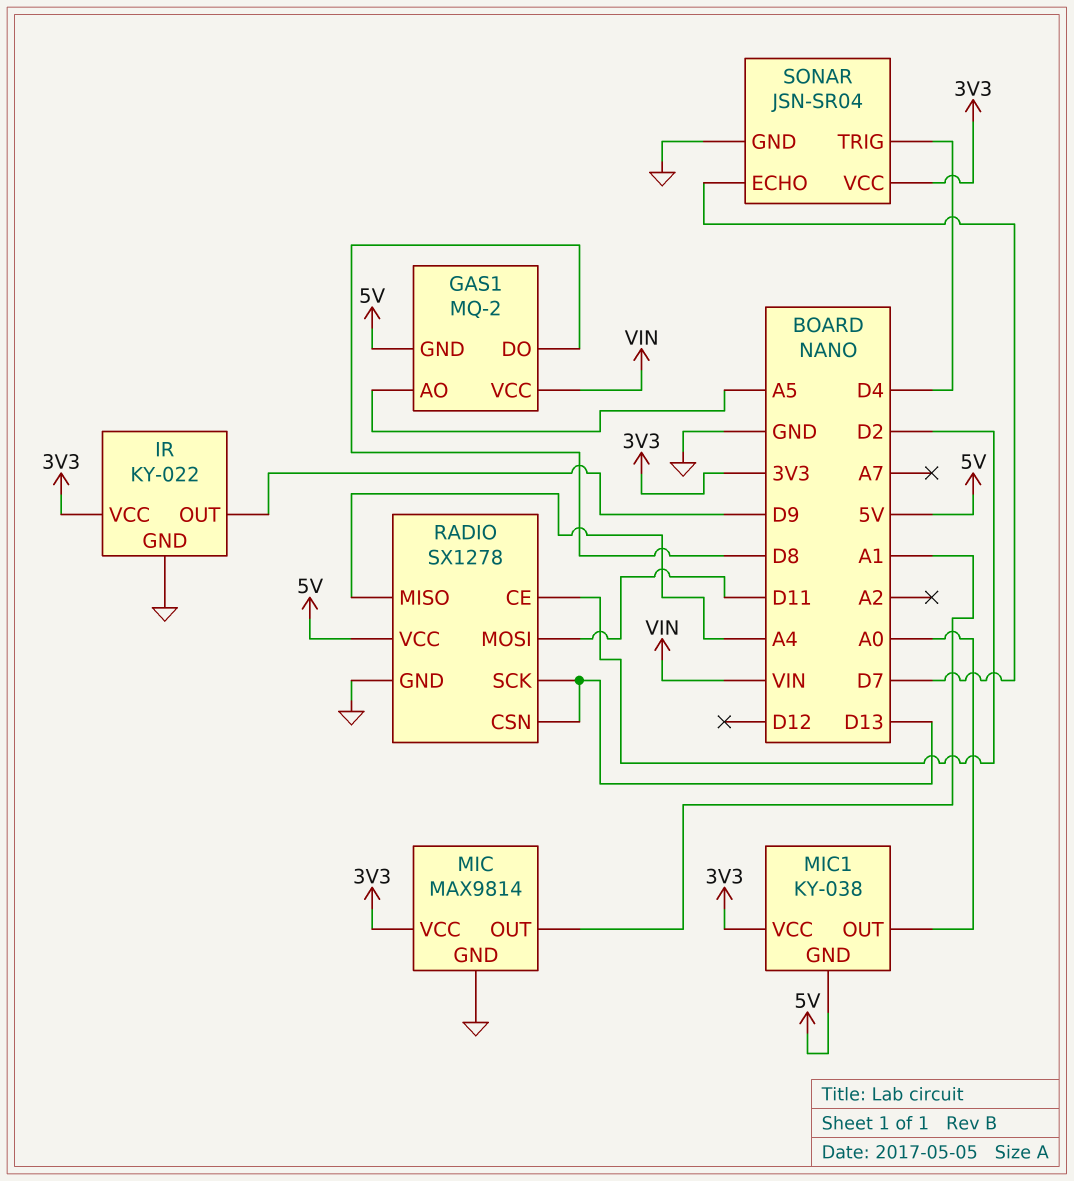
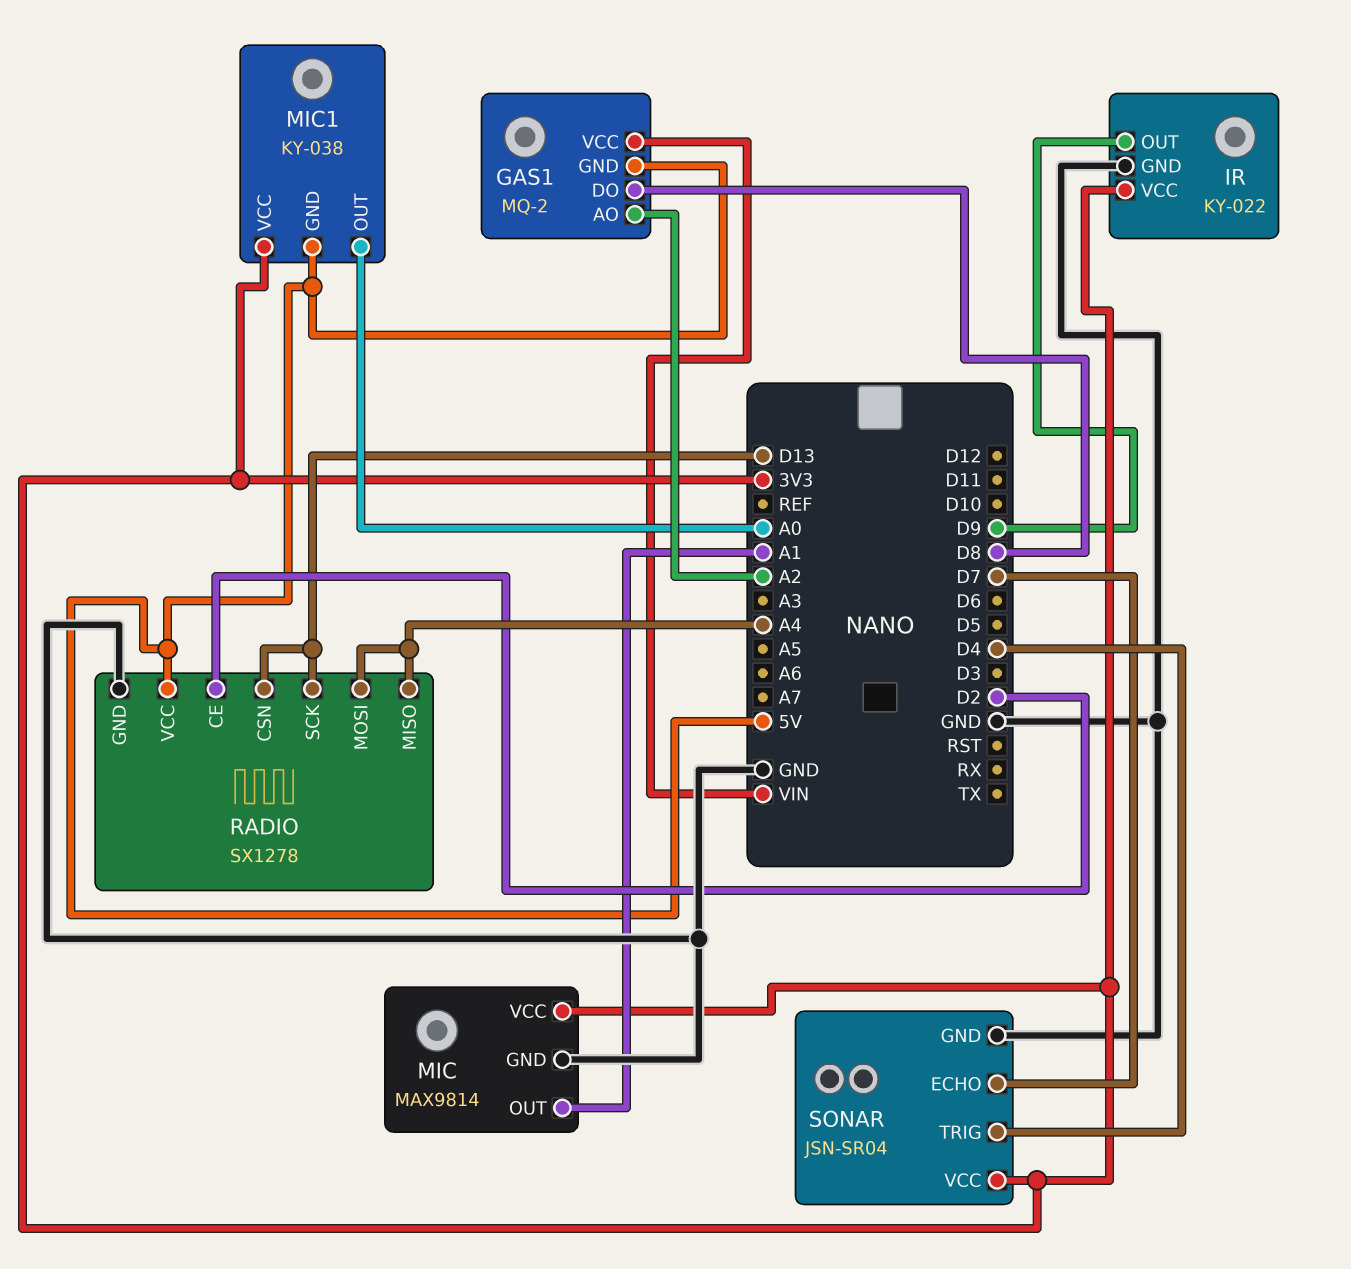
GAS1 pin AO: A5 -> A2
RADIO pin MOSI: D11 -> A4

